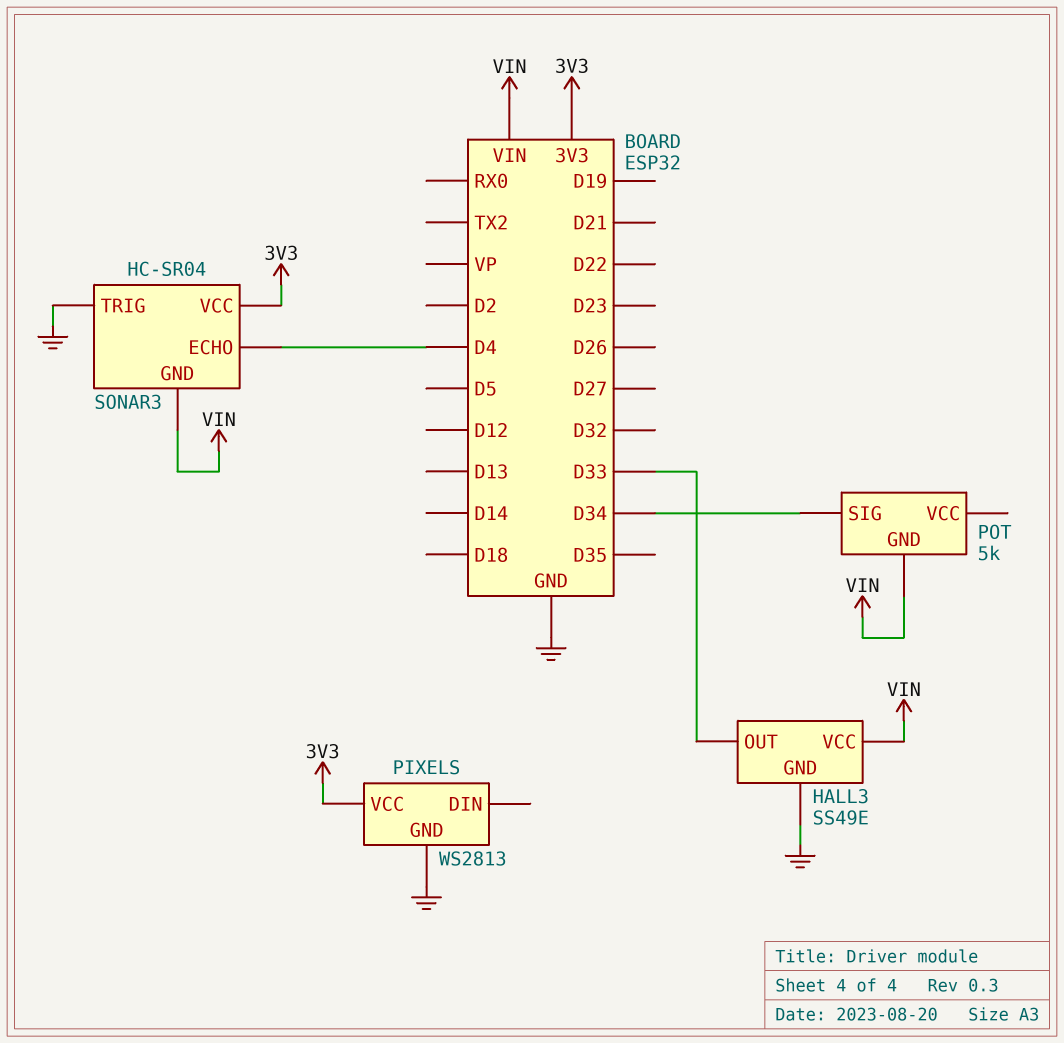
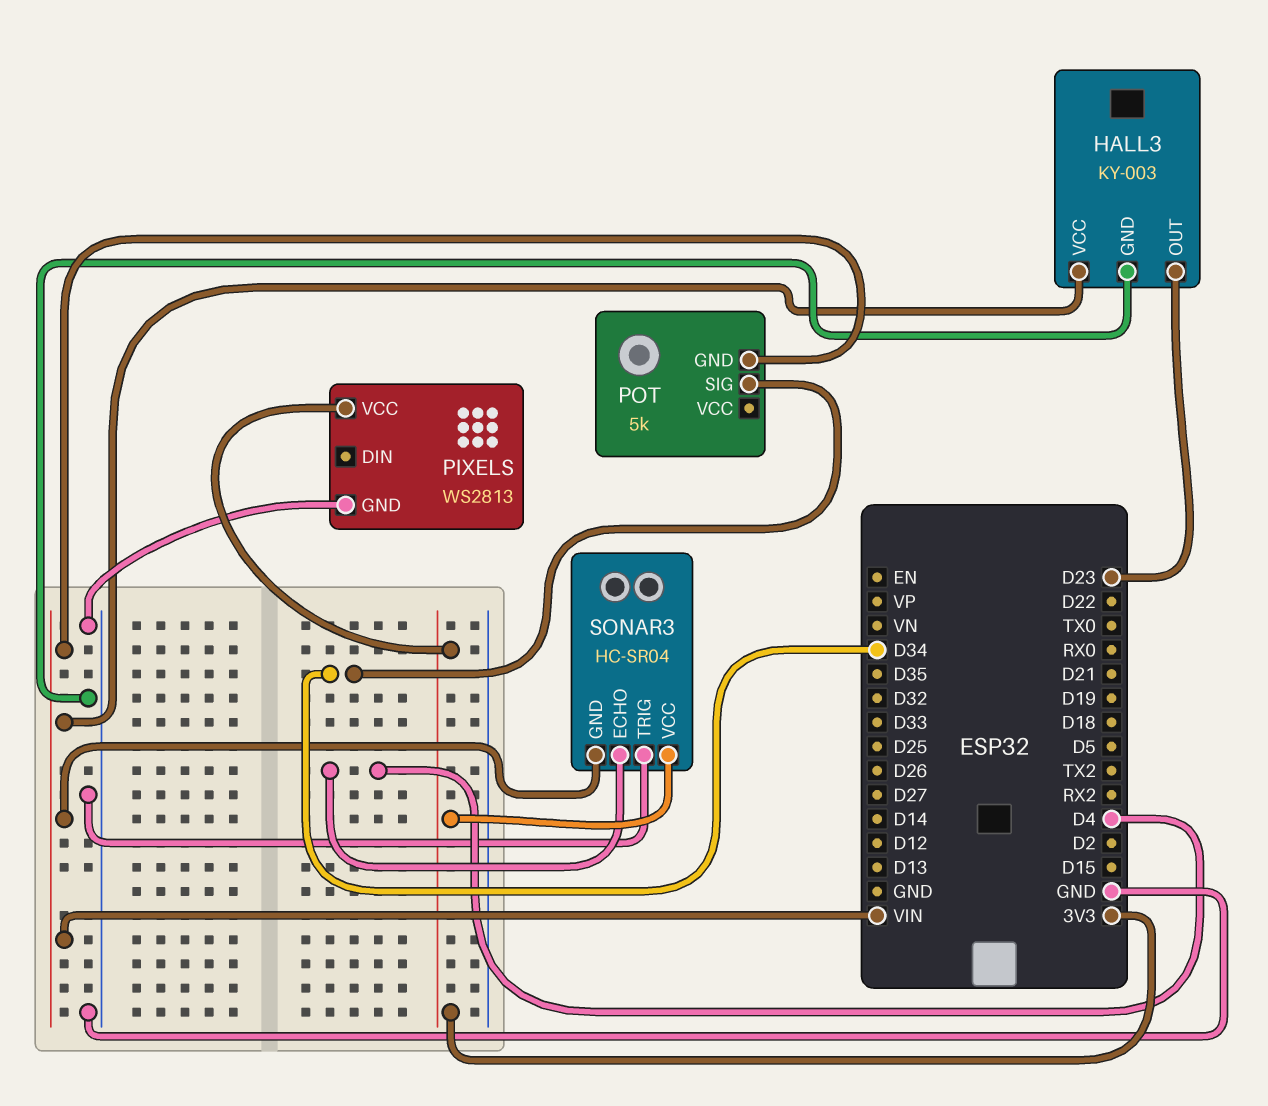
HALL3: SS49E -> KY-003
HALL3 pin OUT: D33 -> D23

